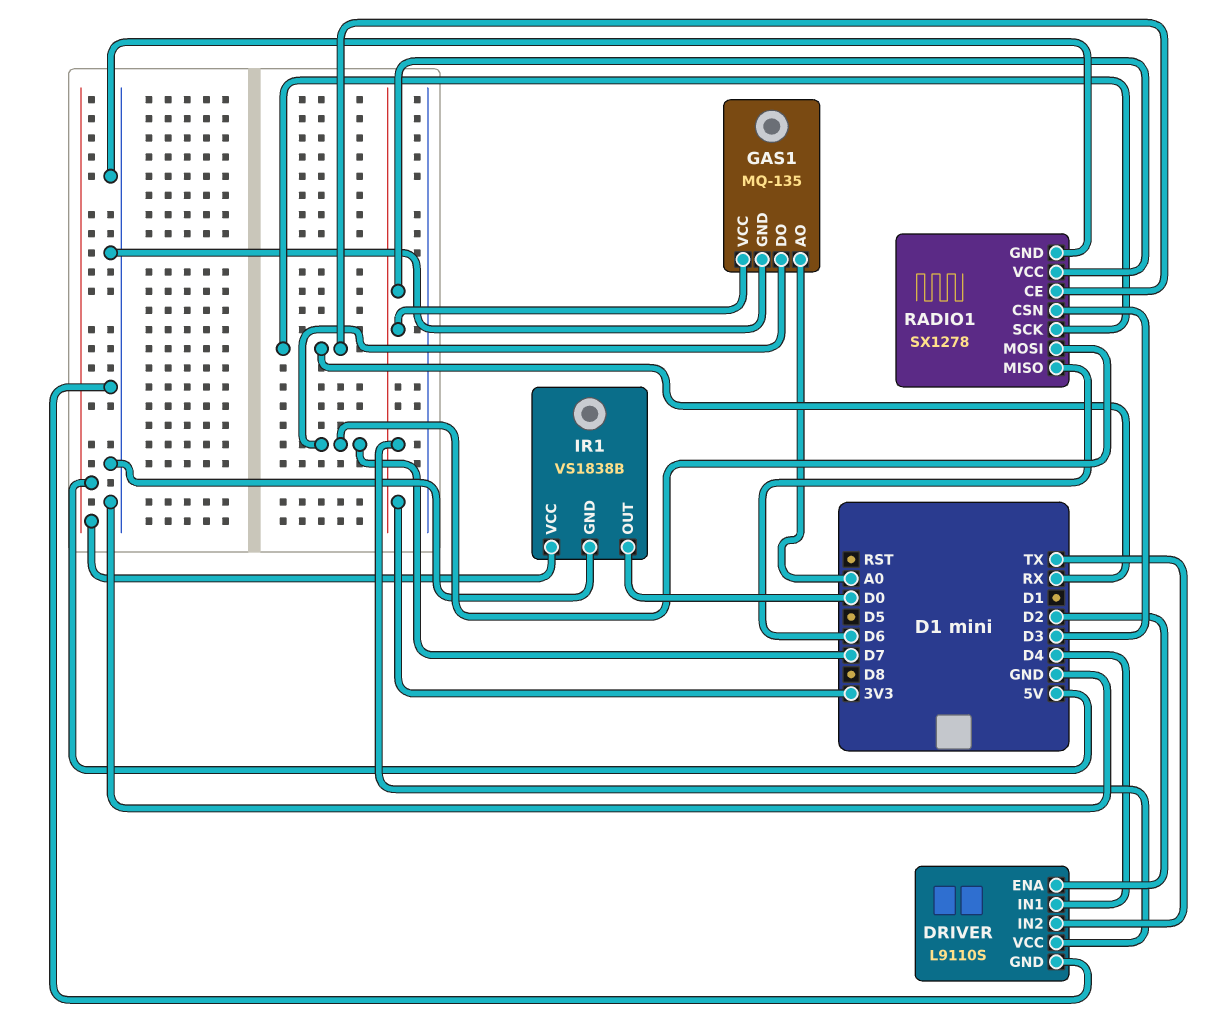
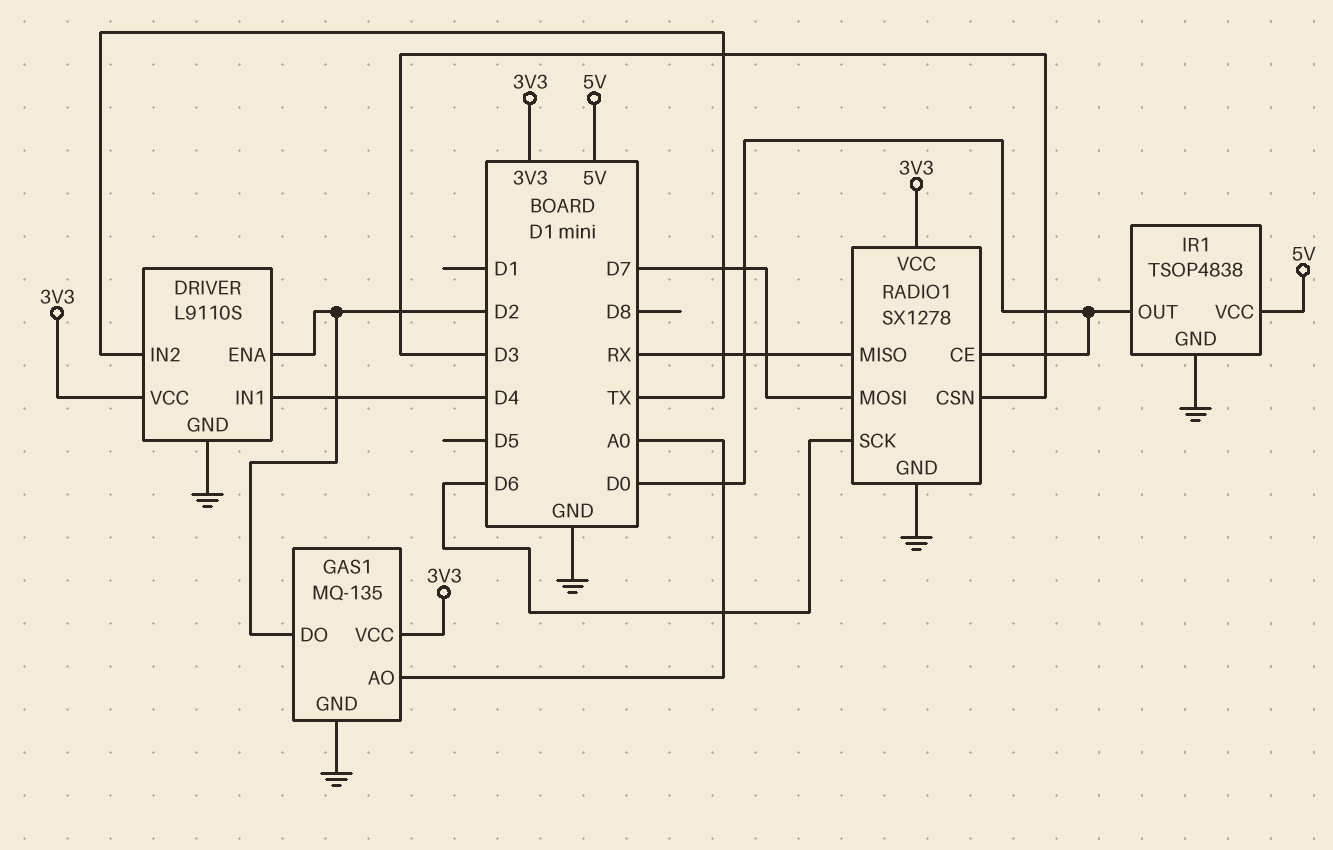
GAS1 pin DO: D7 -> D2
IR1: VS1838B -> TSOP4838
RADIO1 pin CE: RX -> D0
RADIO1 pin MISO: D6 -> RX
RADIO1 pin SCK: RX -> D6

